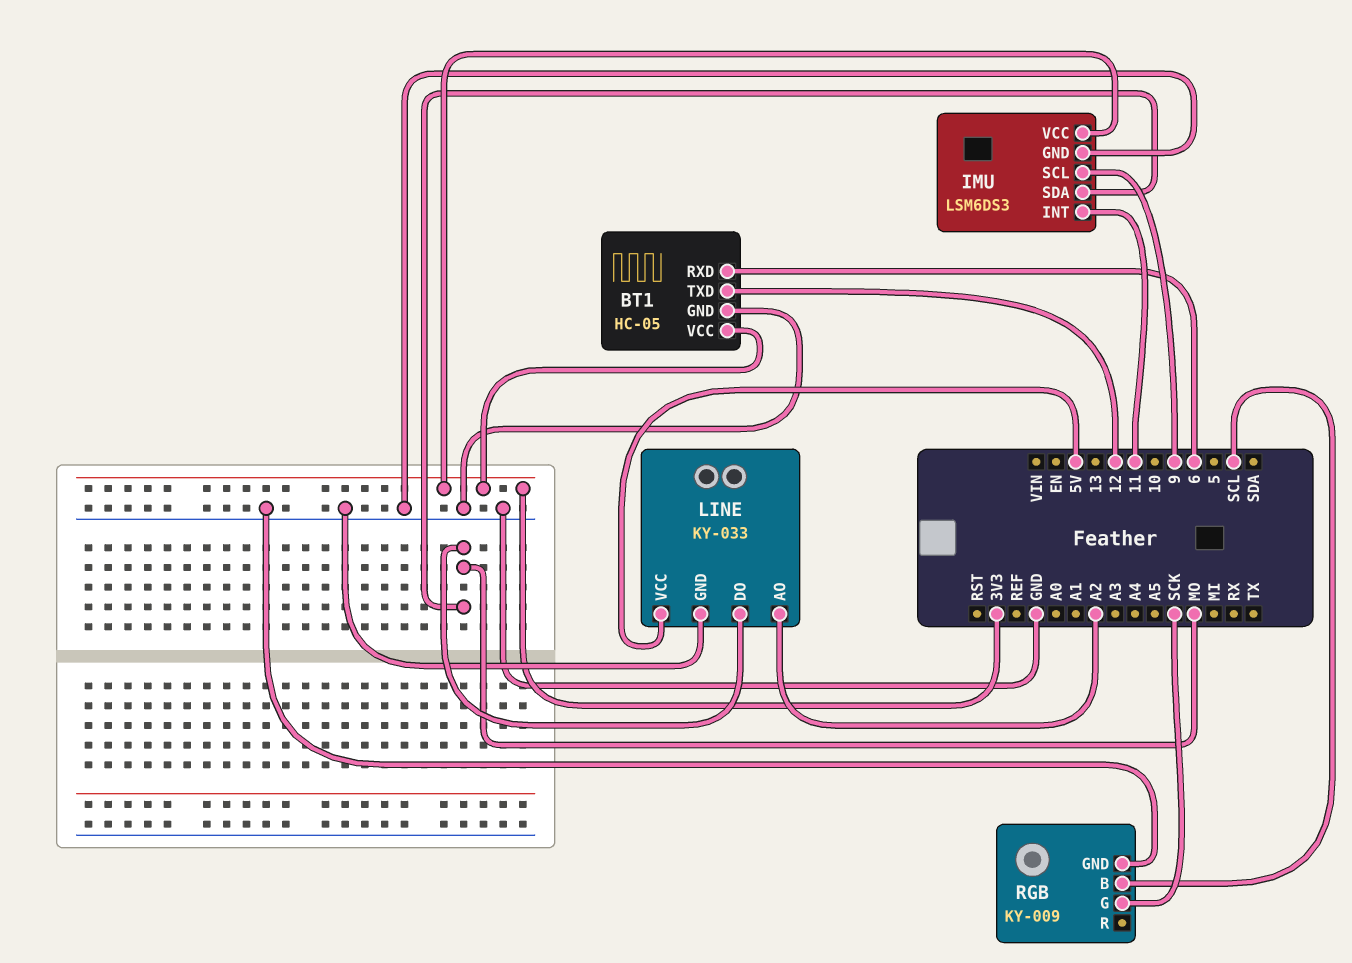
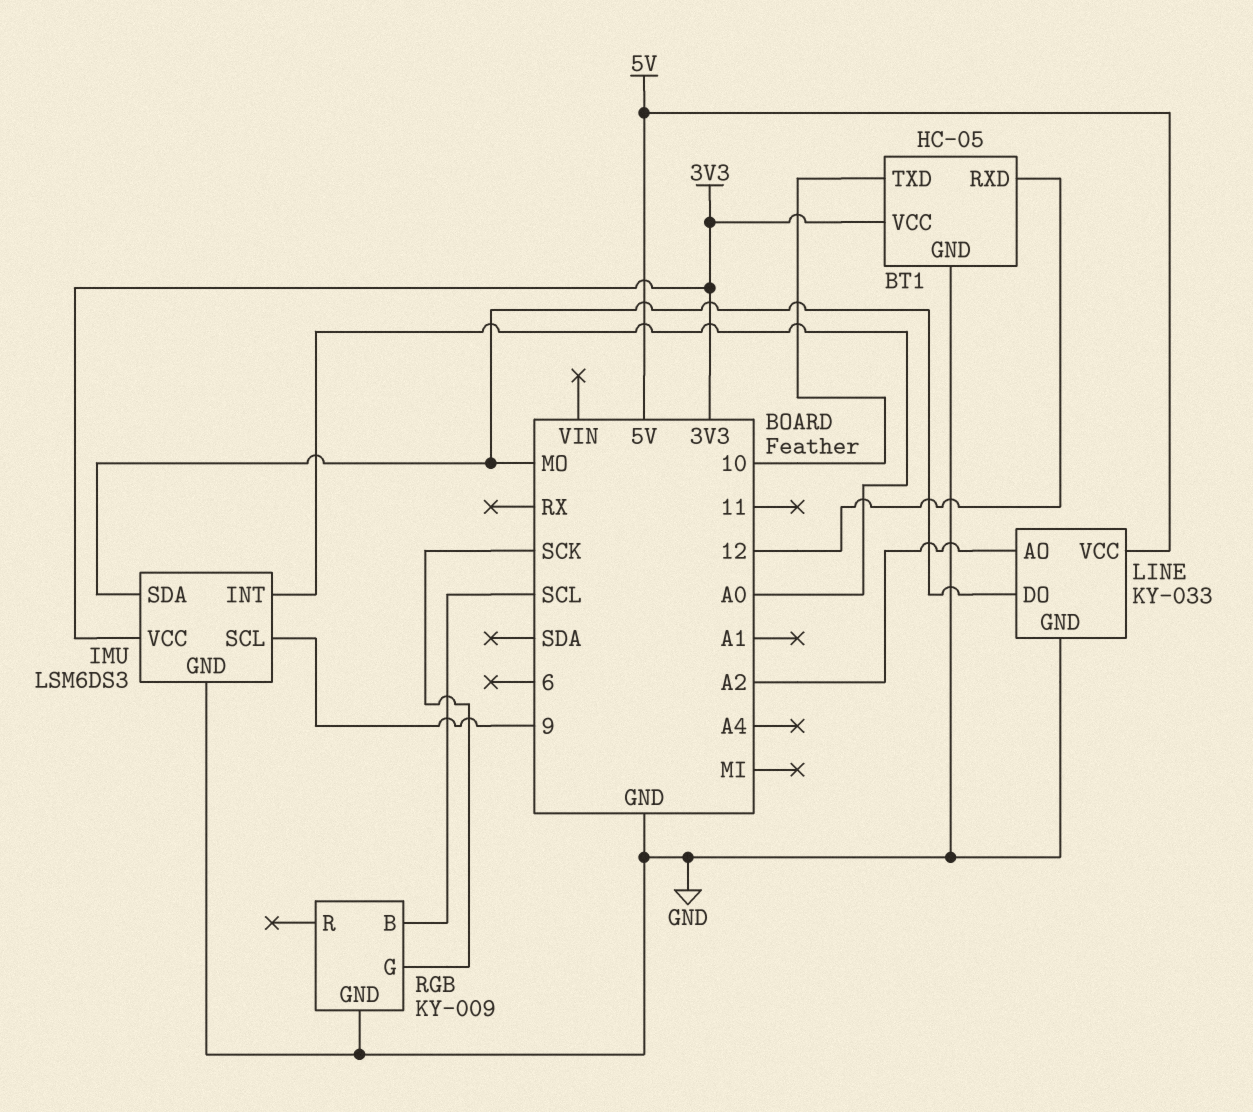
BT1 pin RXD: 6 -> 12
BT1 pin TXD: 12 -> 10
IMU pin INT: 11 -> A0

